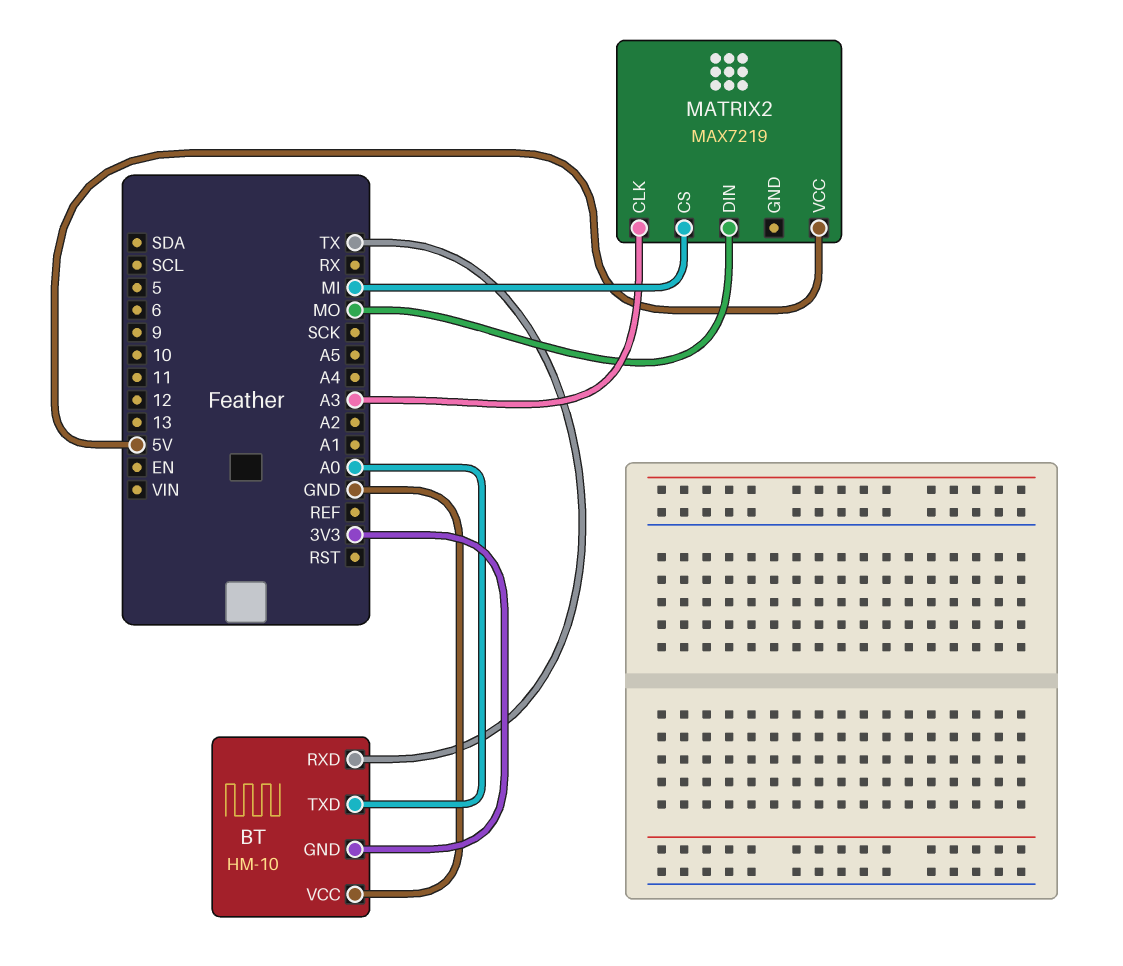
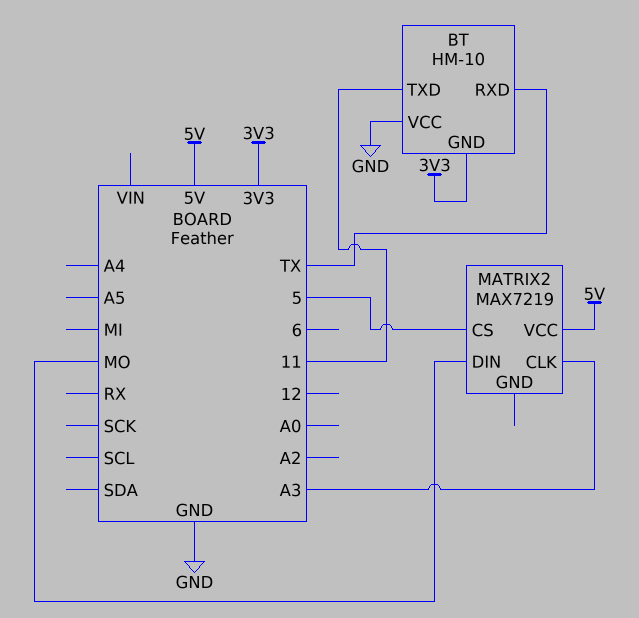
BT pin TXD: A0 -> 11
MATRIX2 pin CS: MI -> 5

